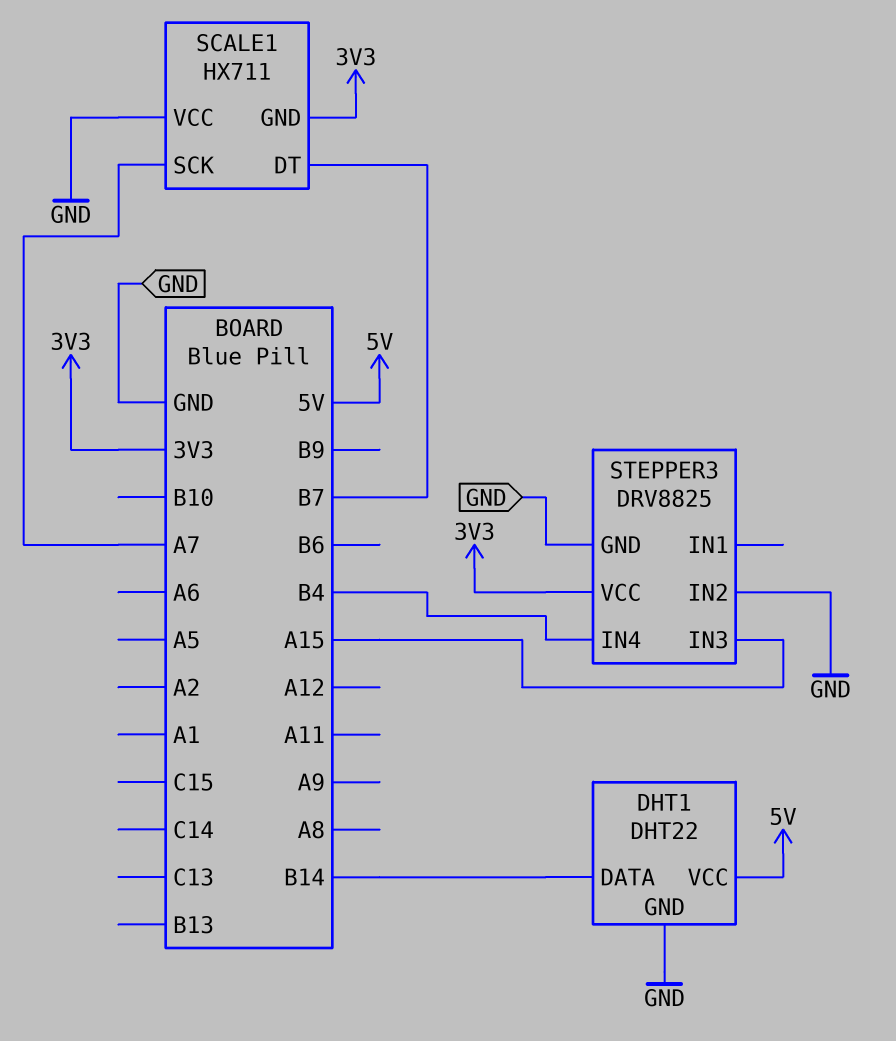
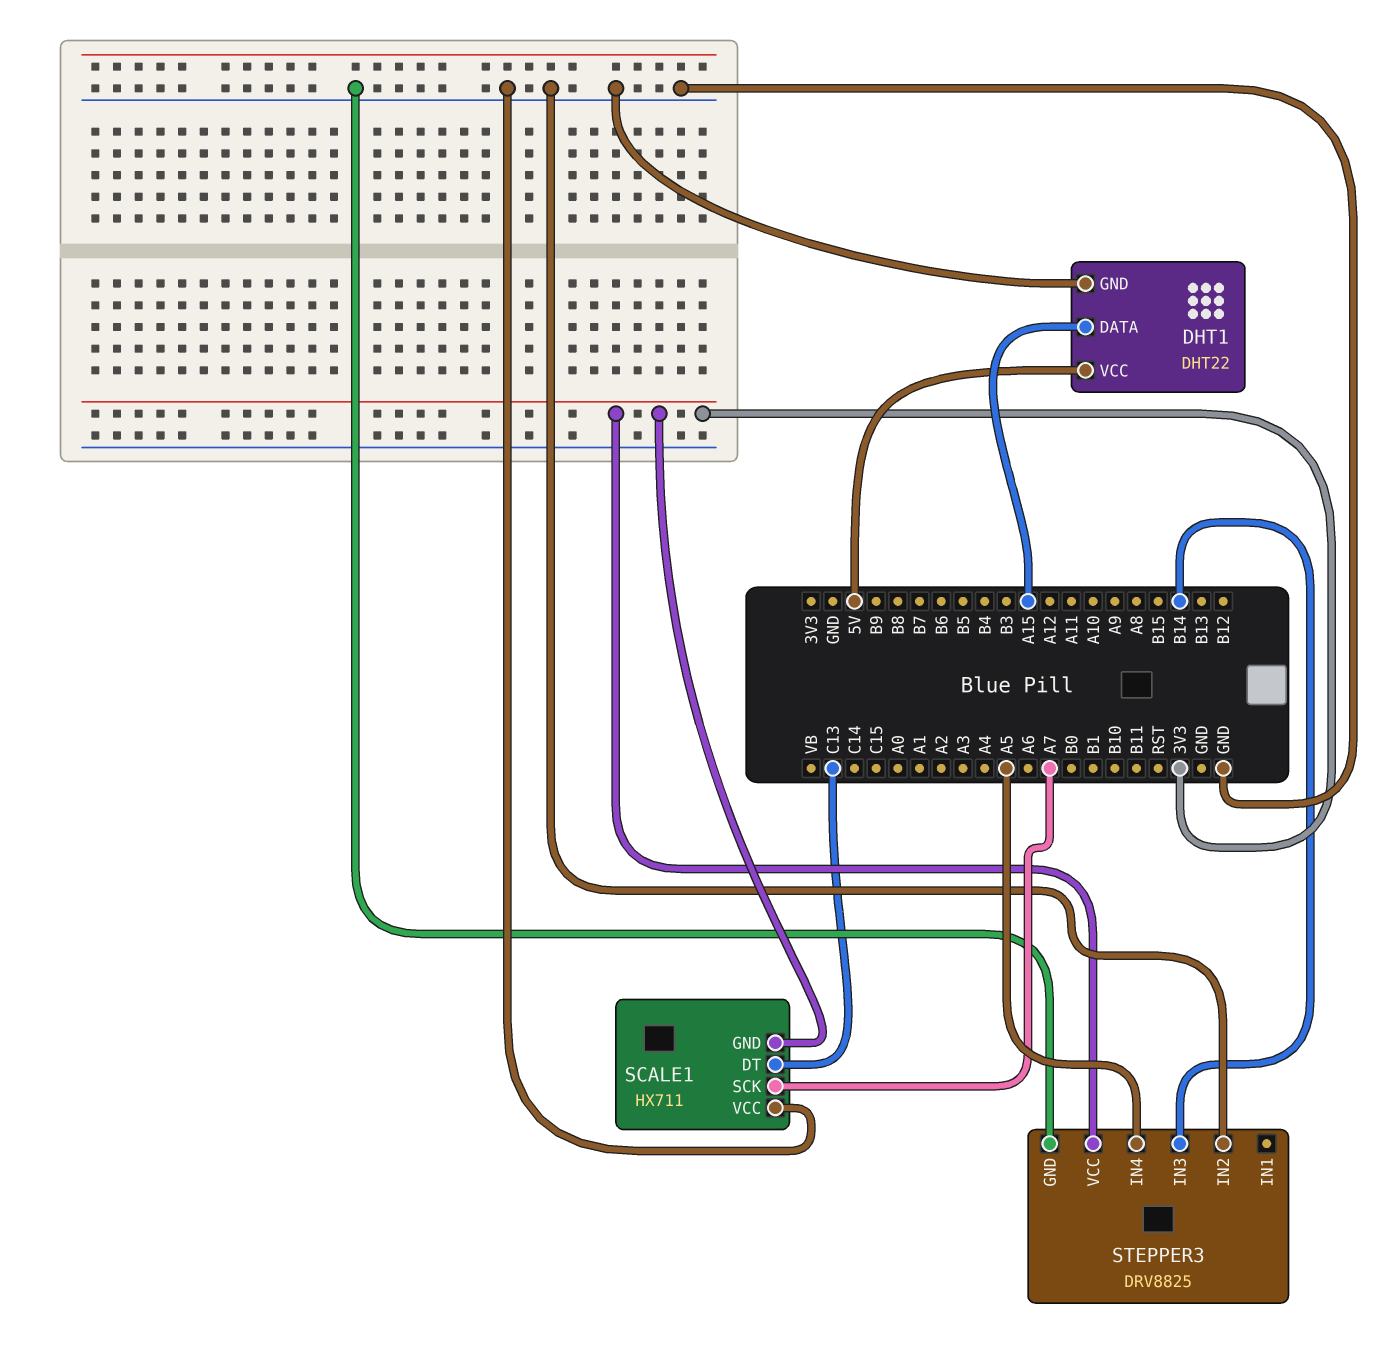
DHT1 pin DATA: B14 -> A15
SCALE1 pin DT: B7 -> C13
STEPPER3 pin IN3: A15 -> B14
STEPPER3 pin IN4: B4 -> A5

